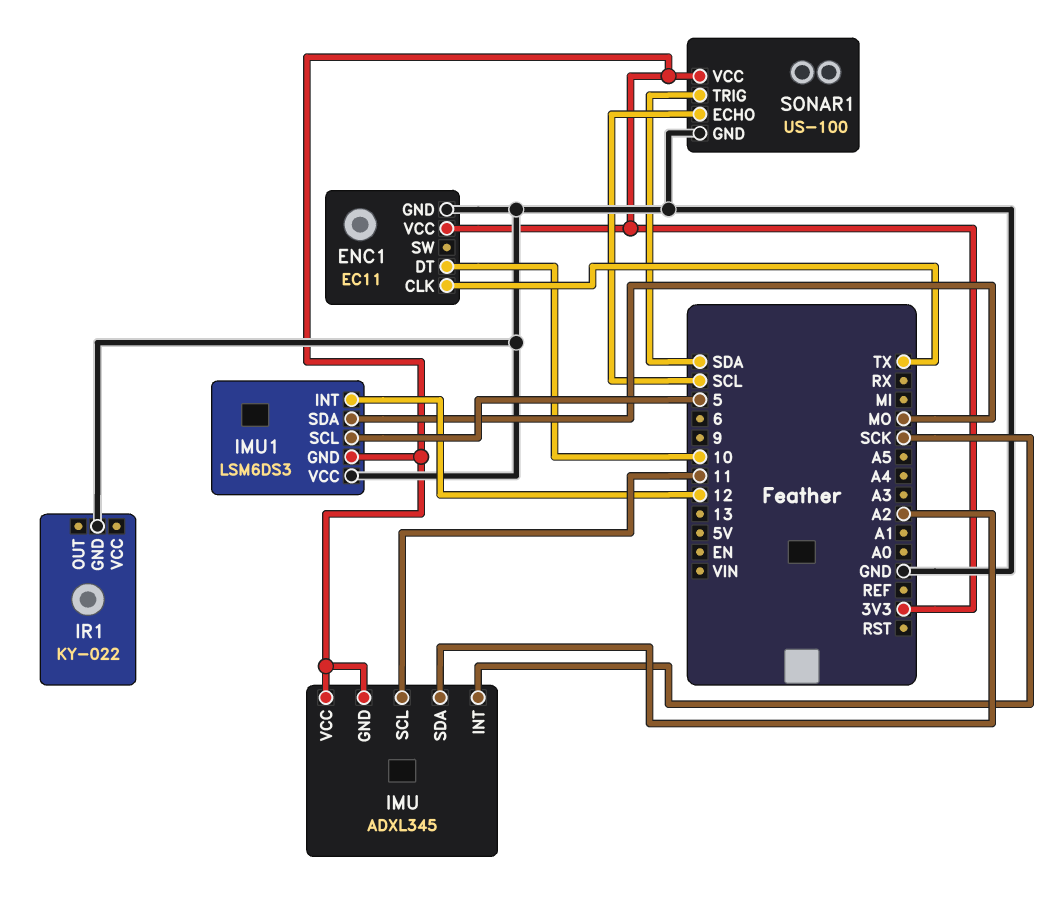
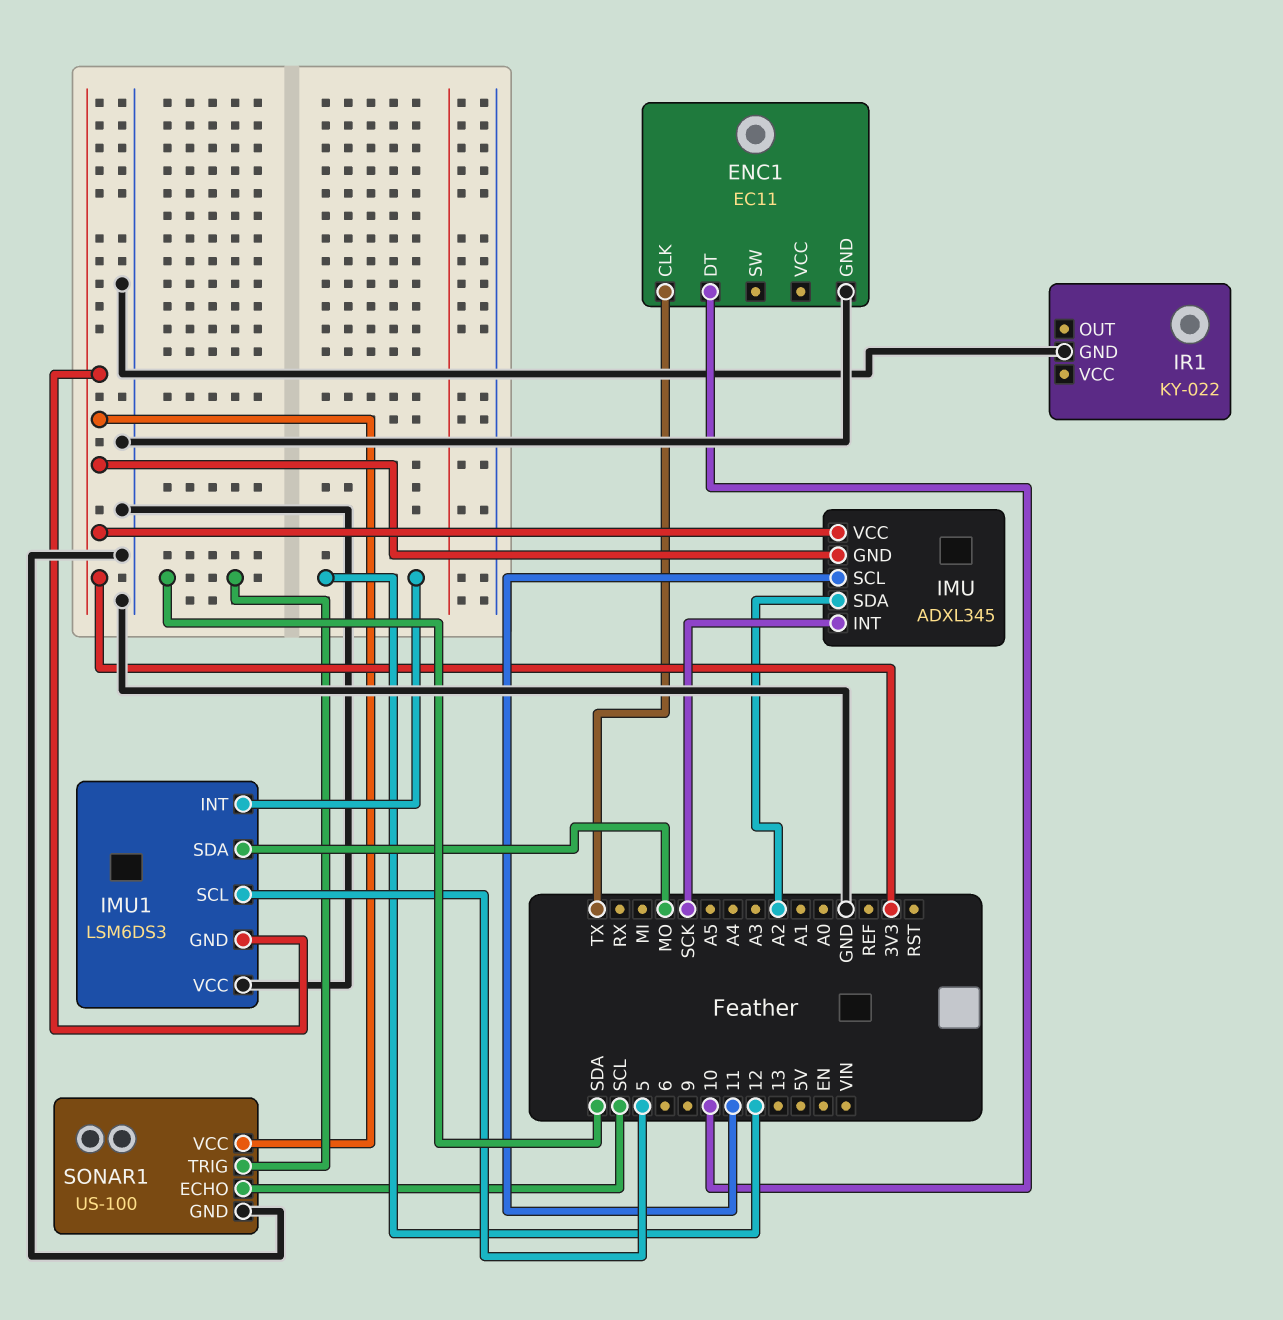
ENC1 pin VCC: 3V3 -> none

